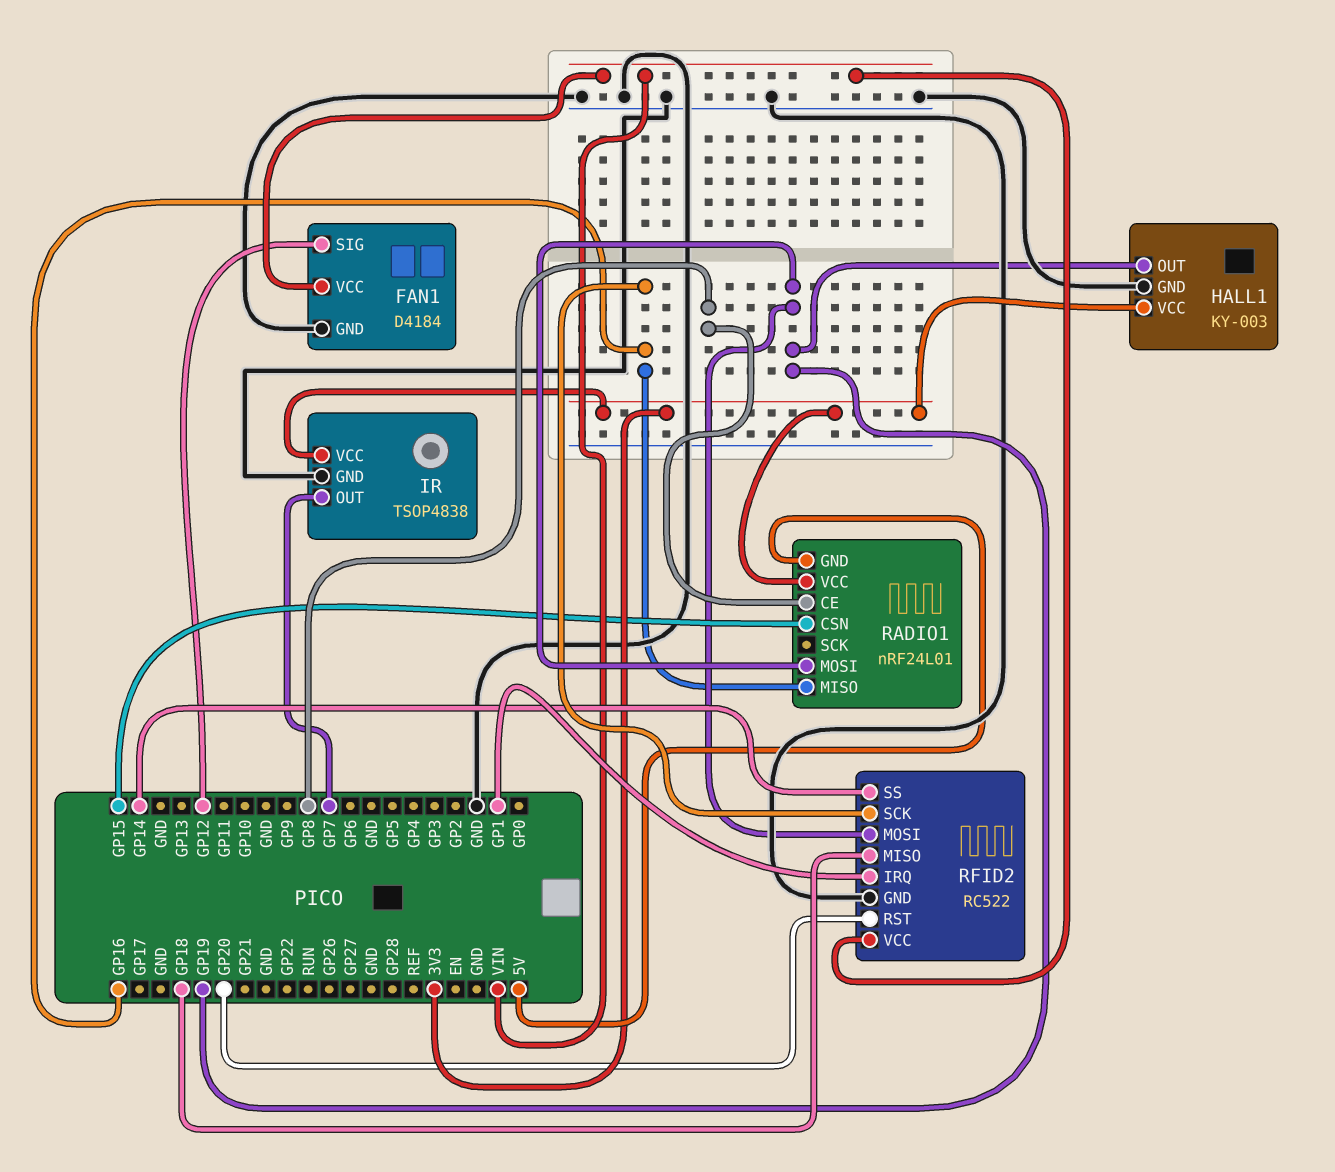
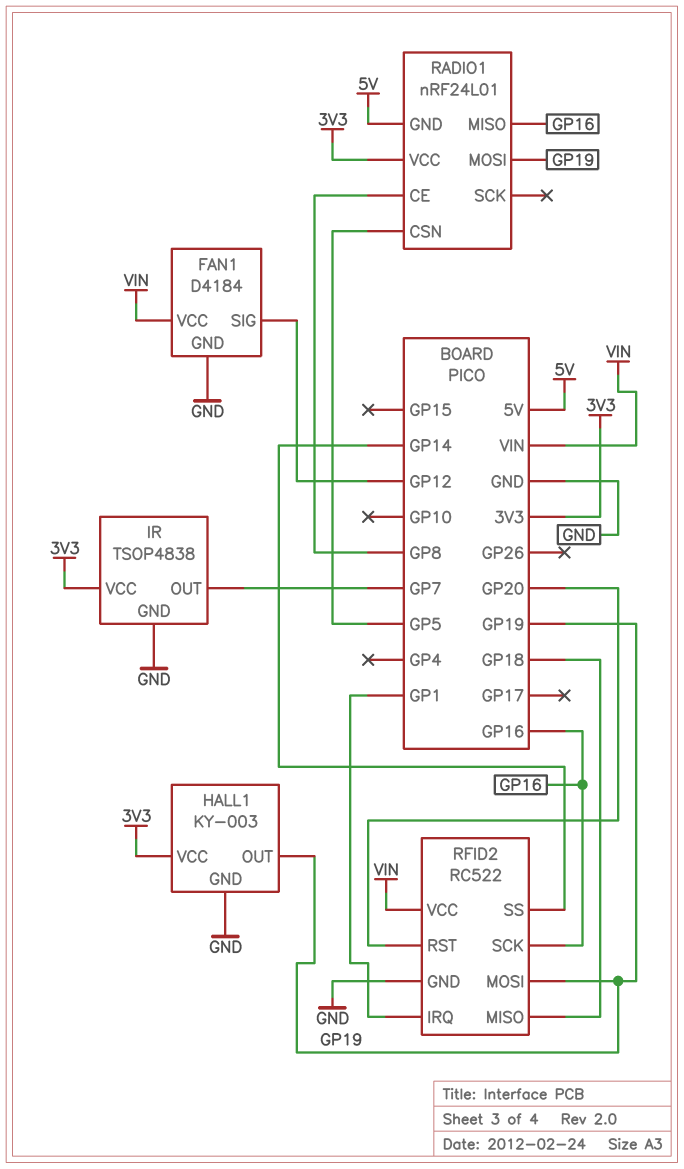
RADIO1 pin CSN: GP15 -> GP5

